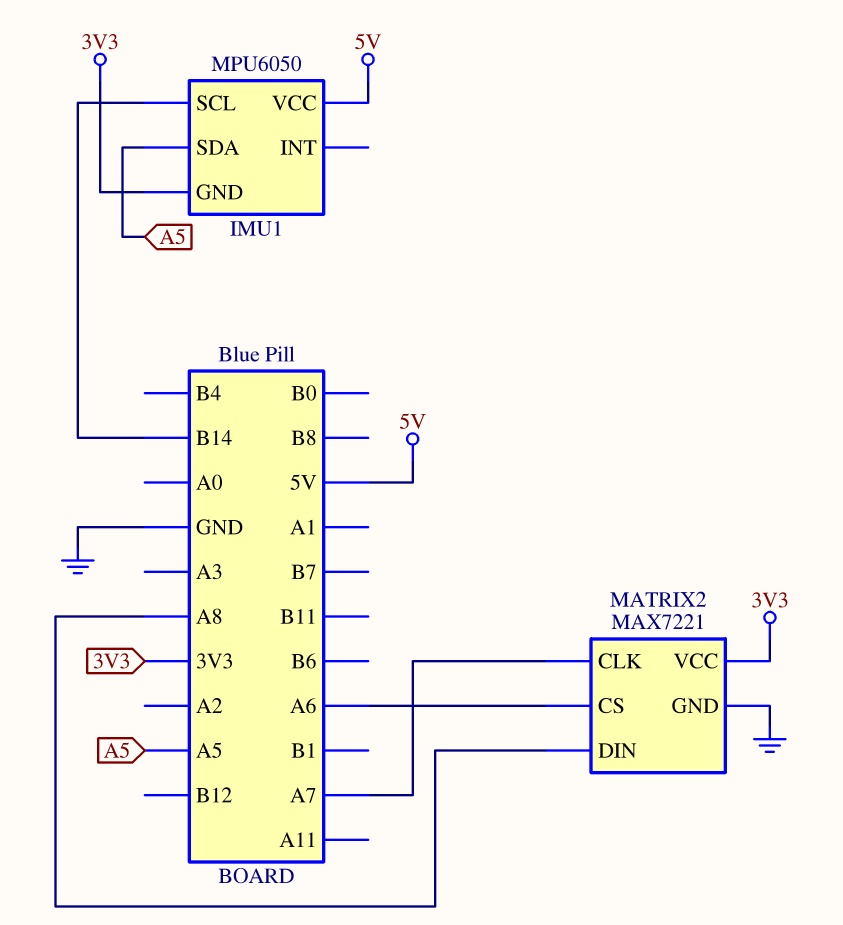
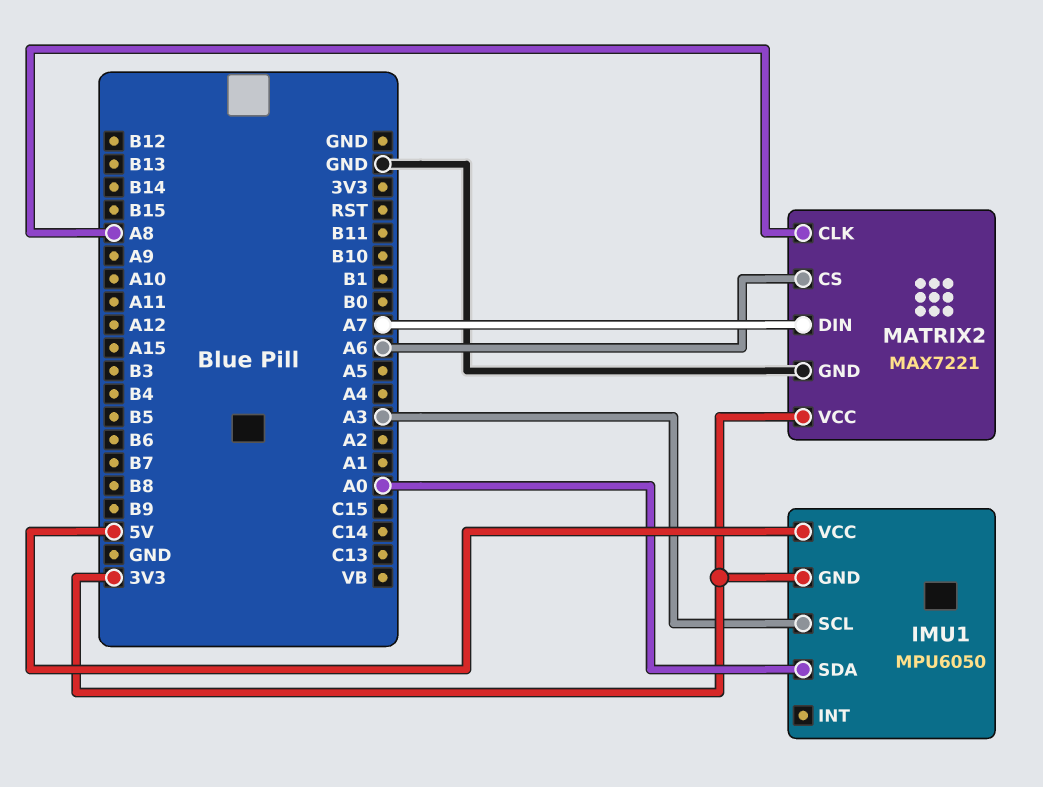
IMU1 pin SCL: B14 -> A3
IMU1 pin SDA: A5 -> A0
MATRIX2 pin CLK: A7 -> A8
MATRIX2 pin DIN: A8 -> A7

